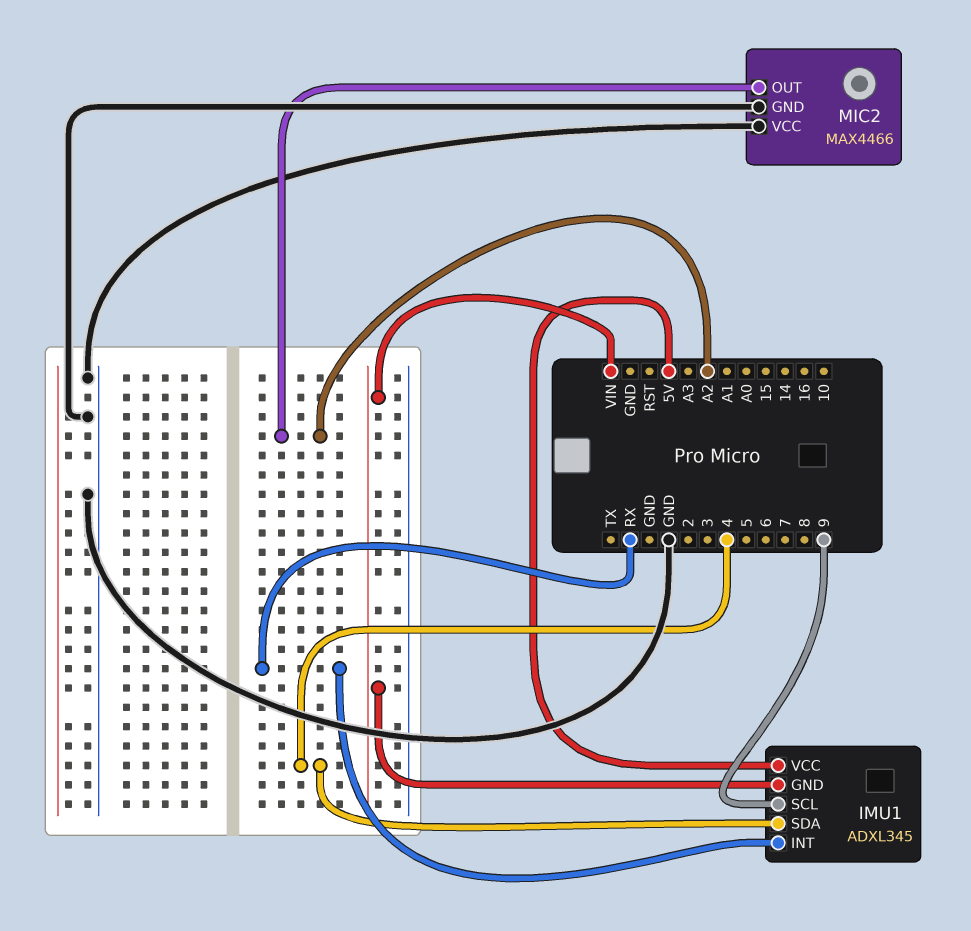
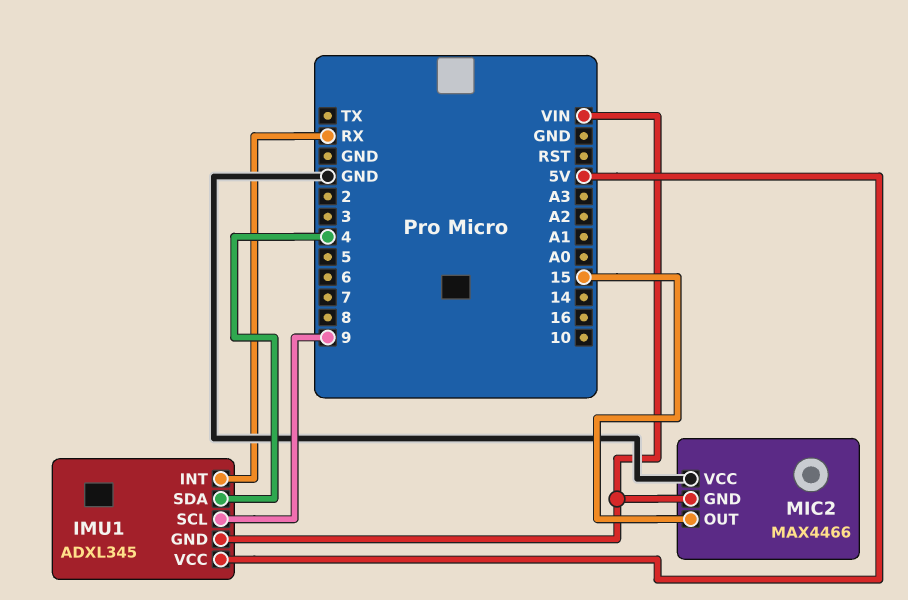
MIC2 pin GND: GND -> VIN
MIC2 pin OUT: A2 -> 15

